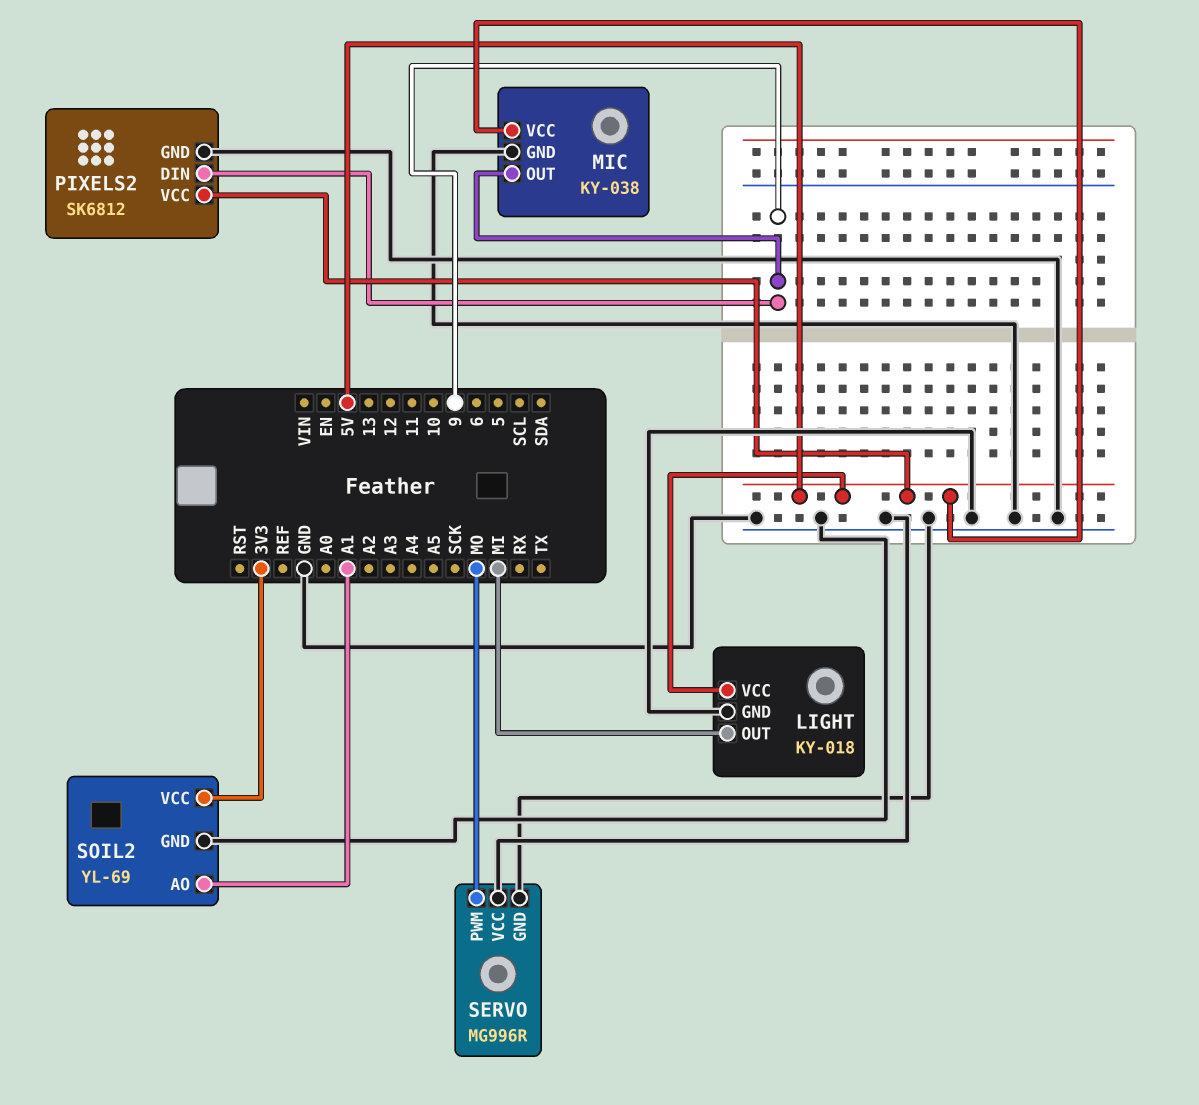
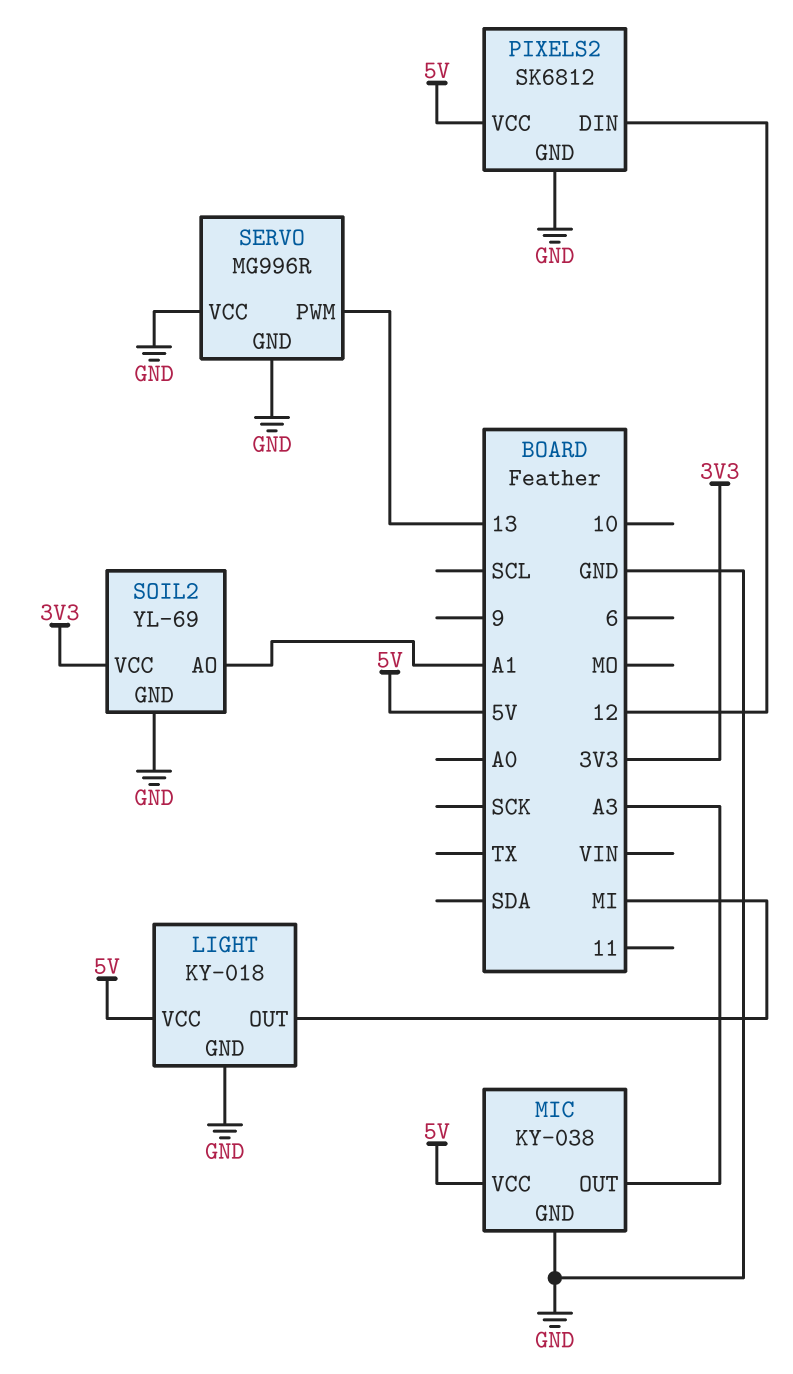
MIC pin OUT: 9 -> A3
PIXELS2 pin DIN: 9 -> 12
SERVO pin PWM: MO -> 13

